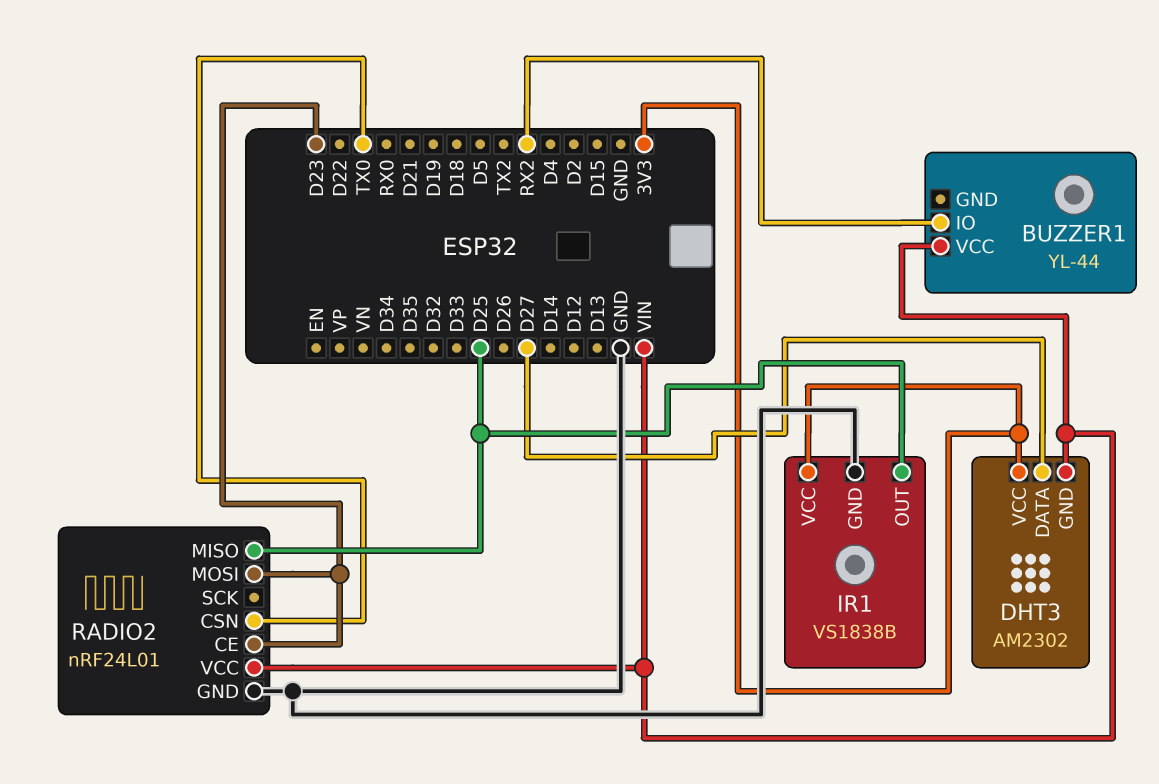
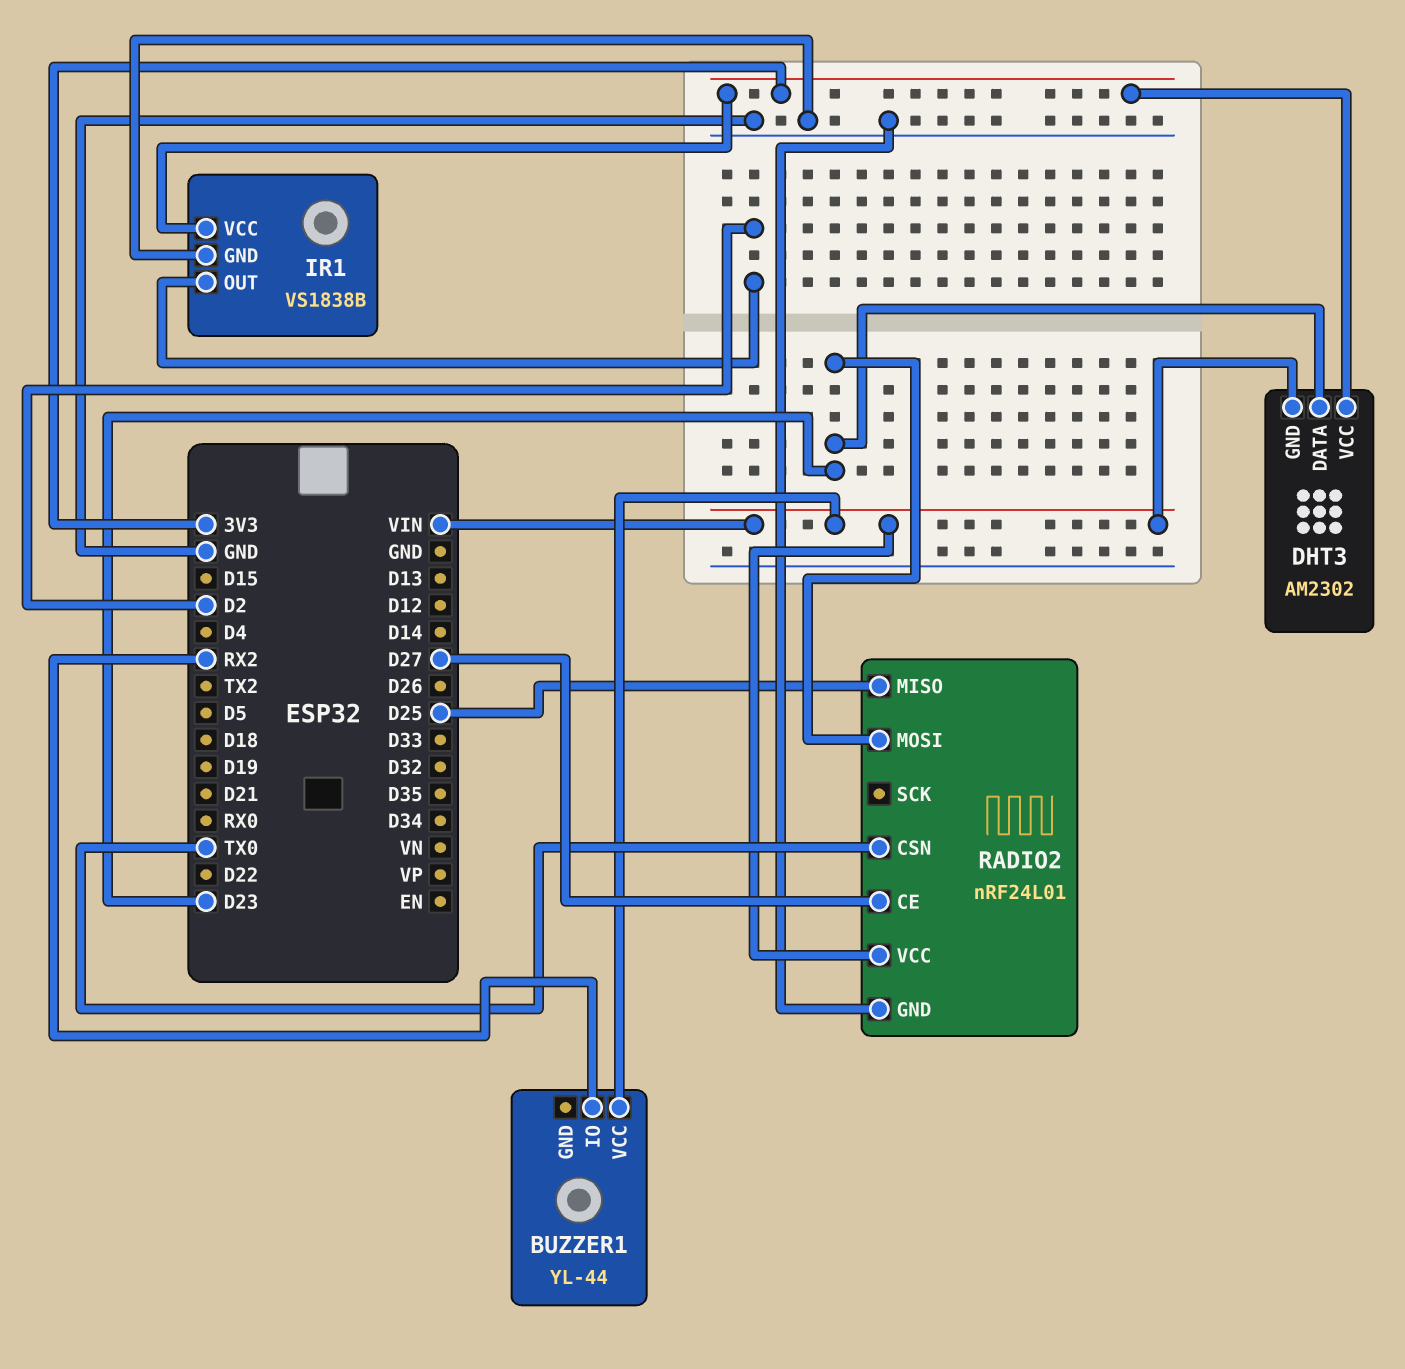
DHT3 pin DATA: D27 -> D23
IR1 pin OUT: D25 -> D2
RADIO2 pin CE: D23 -> D27

